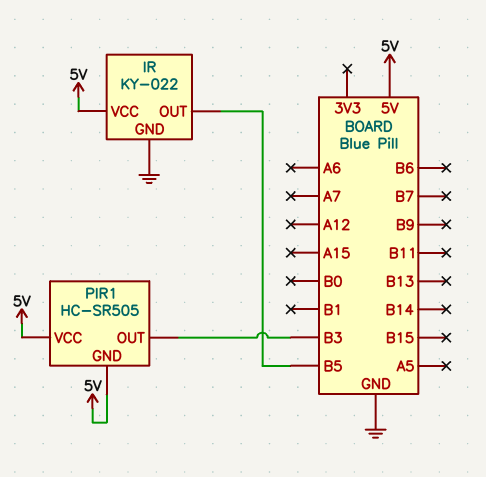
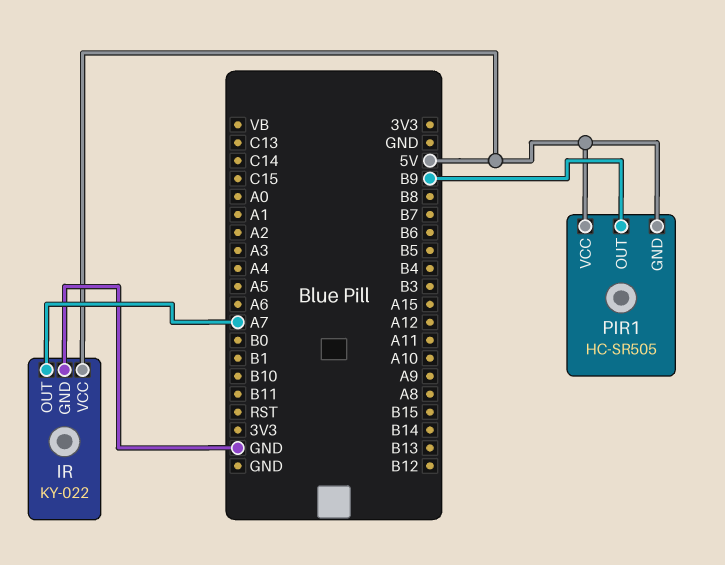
IR pin OUT: B5 -> A7
PIR1 pin OUT: B3 -> B9

